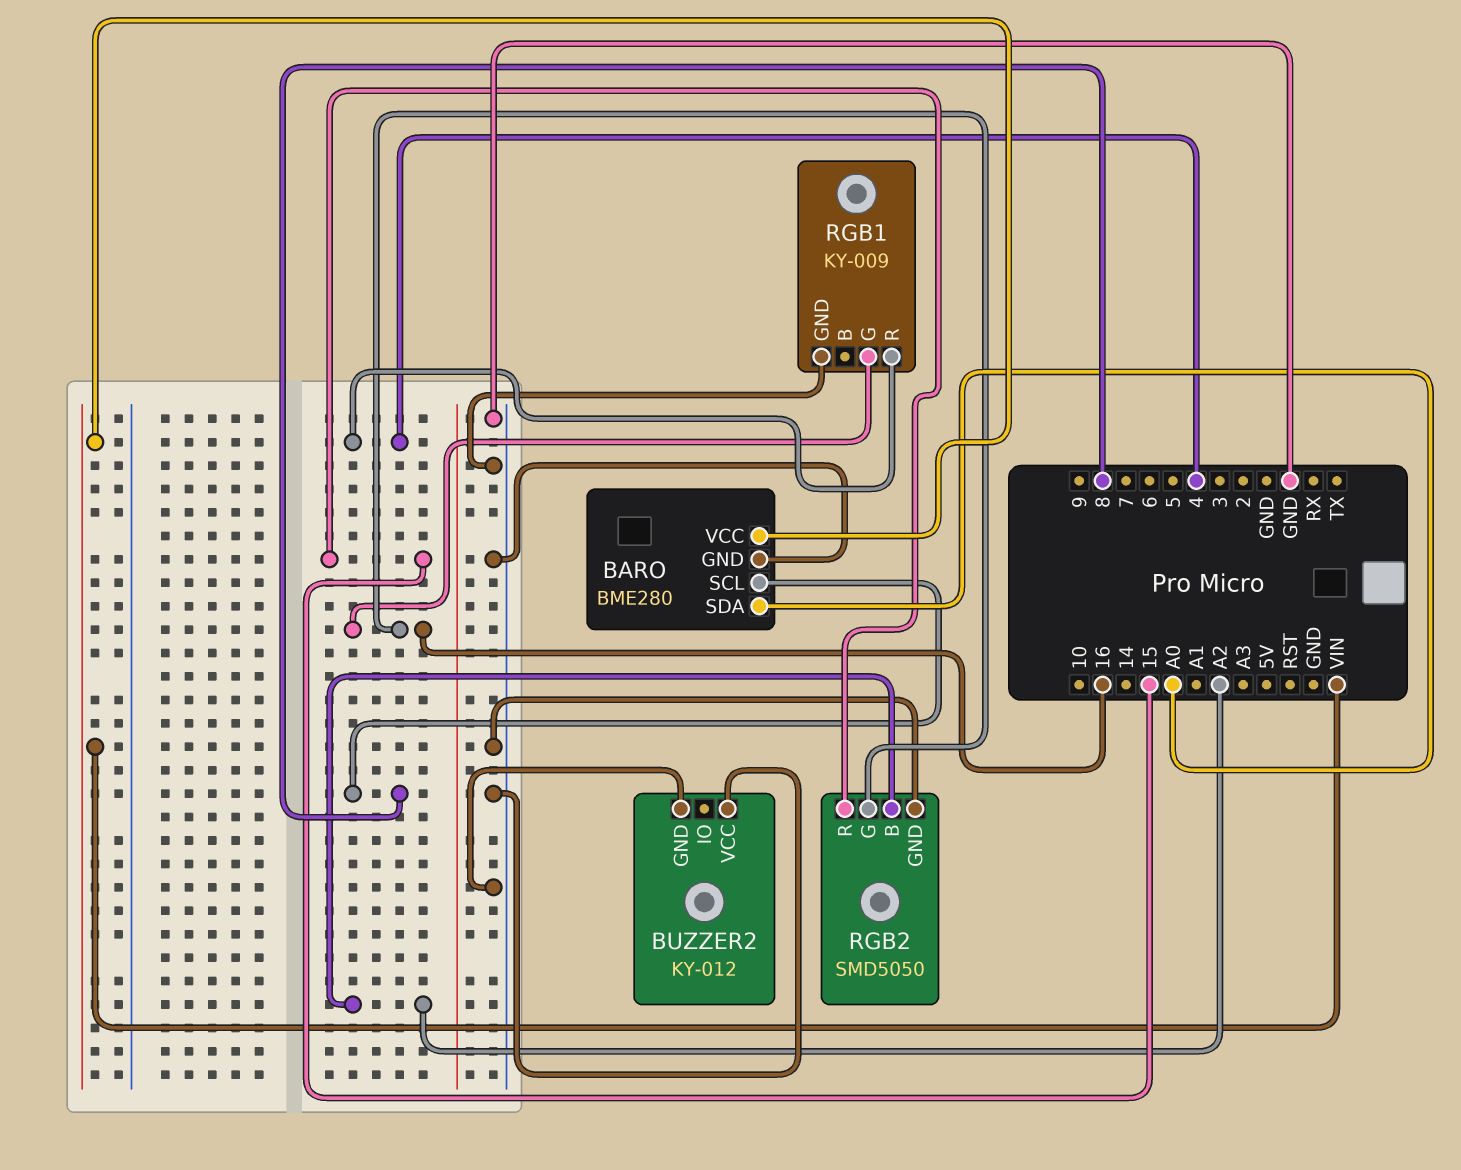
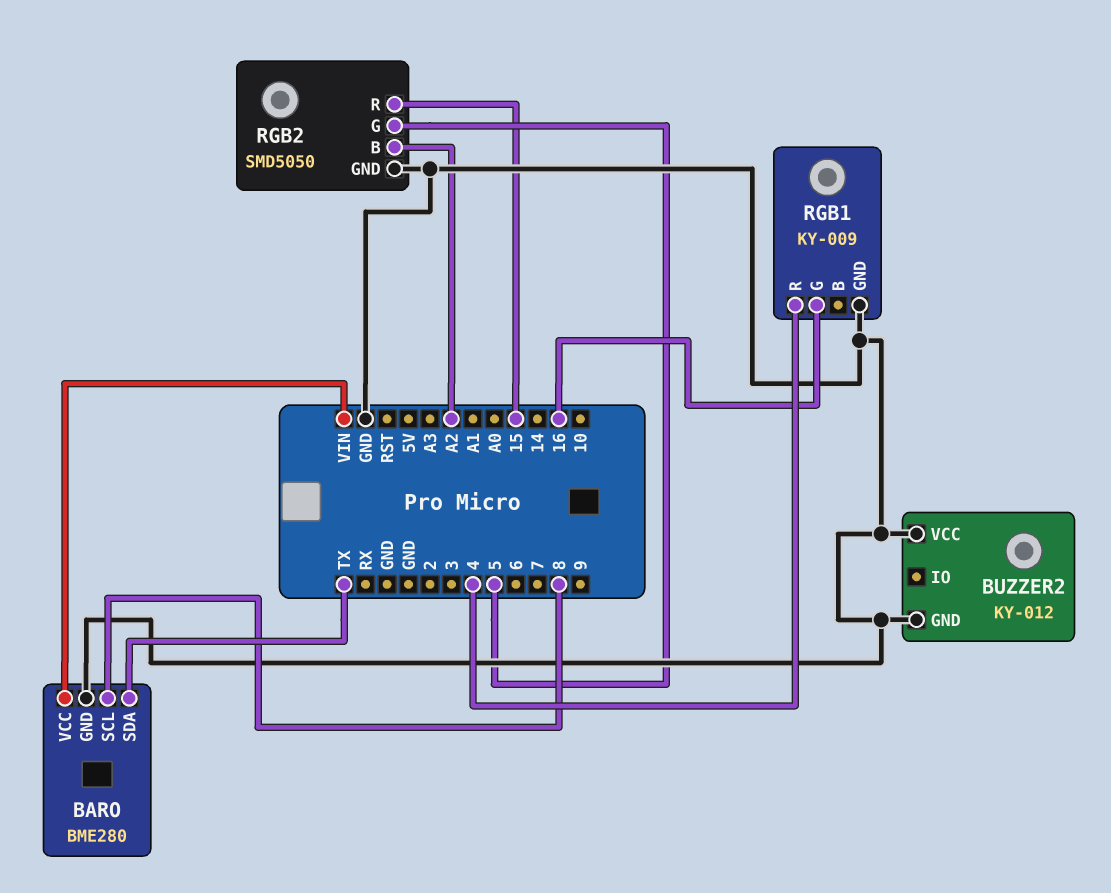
BARO pin SDA: A0 -> TX
RGB2 pin G: 16 -> 5

